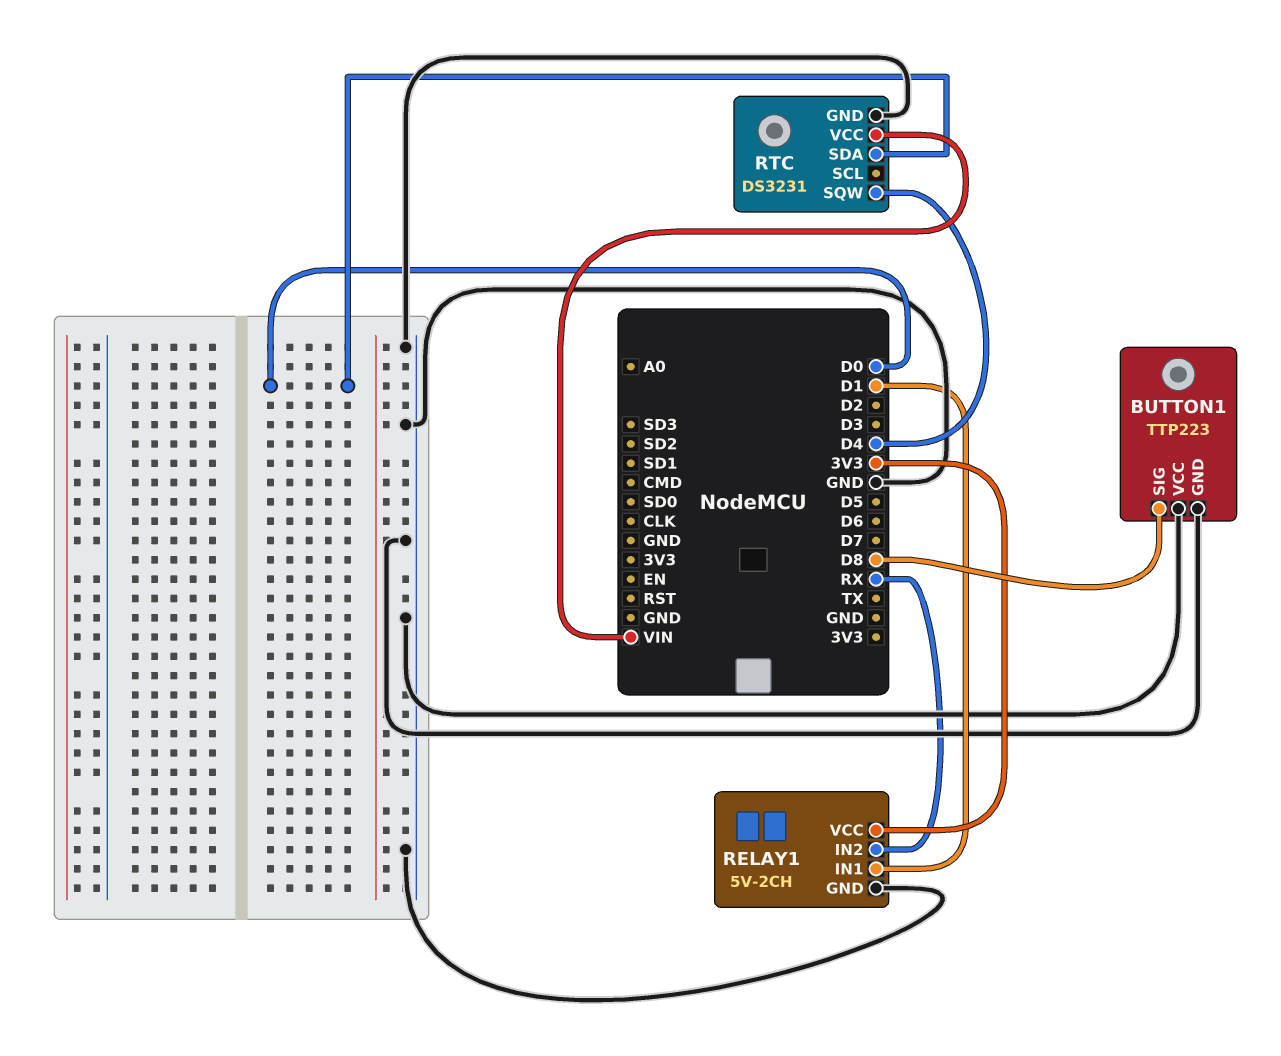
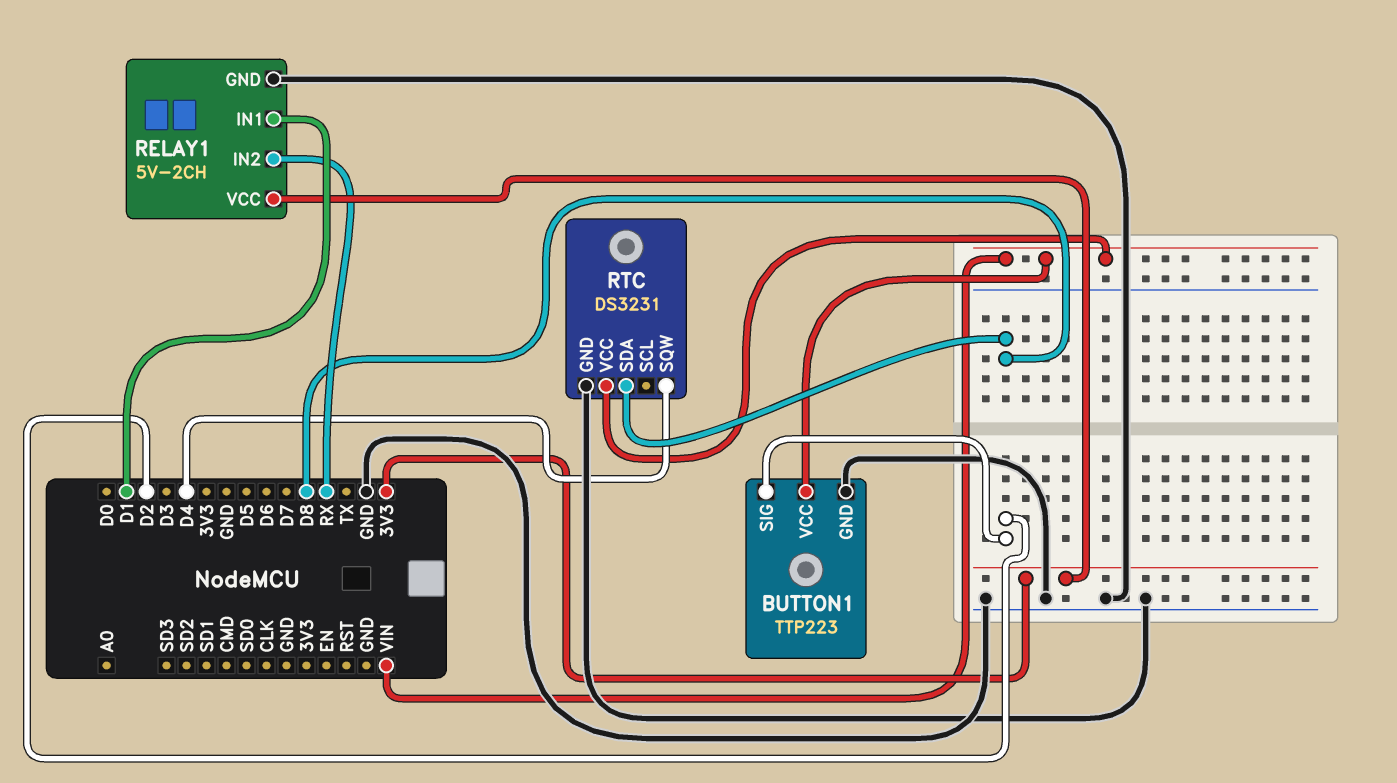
BUTTON1 pin SIG: D8 -> D2
BUTTON1 pin VCC: GND -> VIN
RTC pin SDA: D0 -> D8

